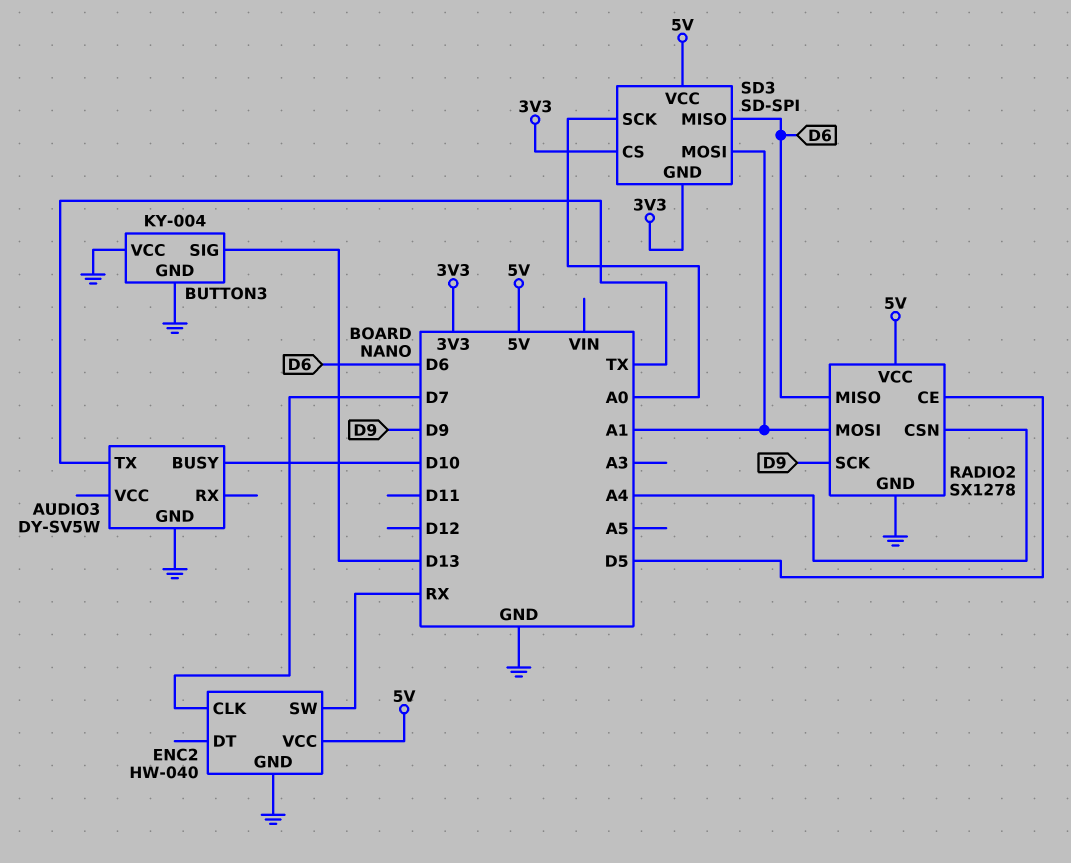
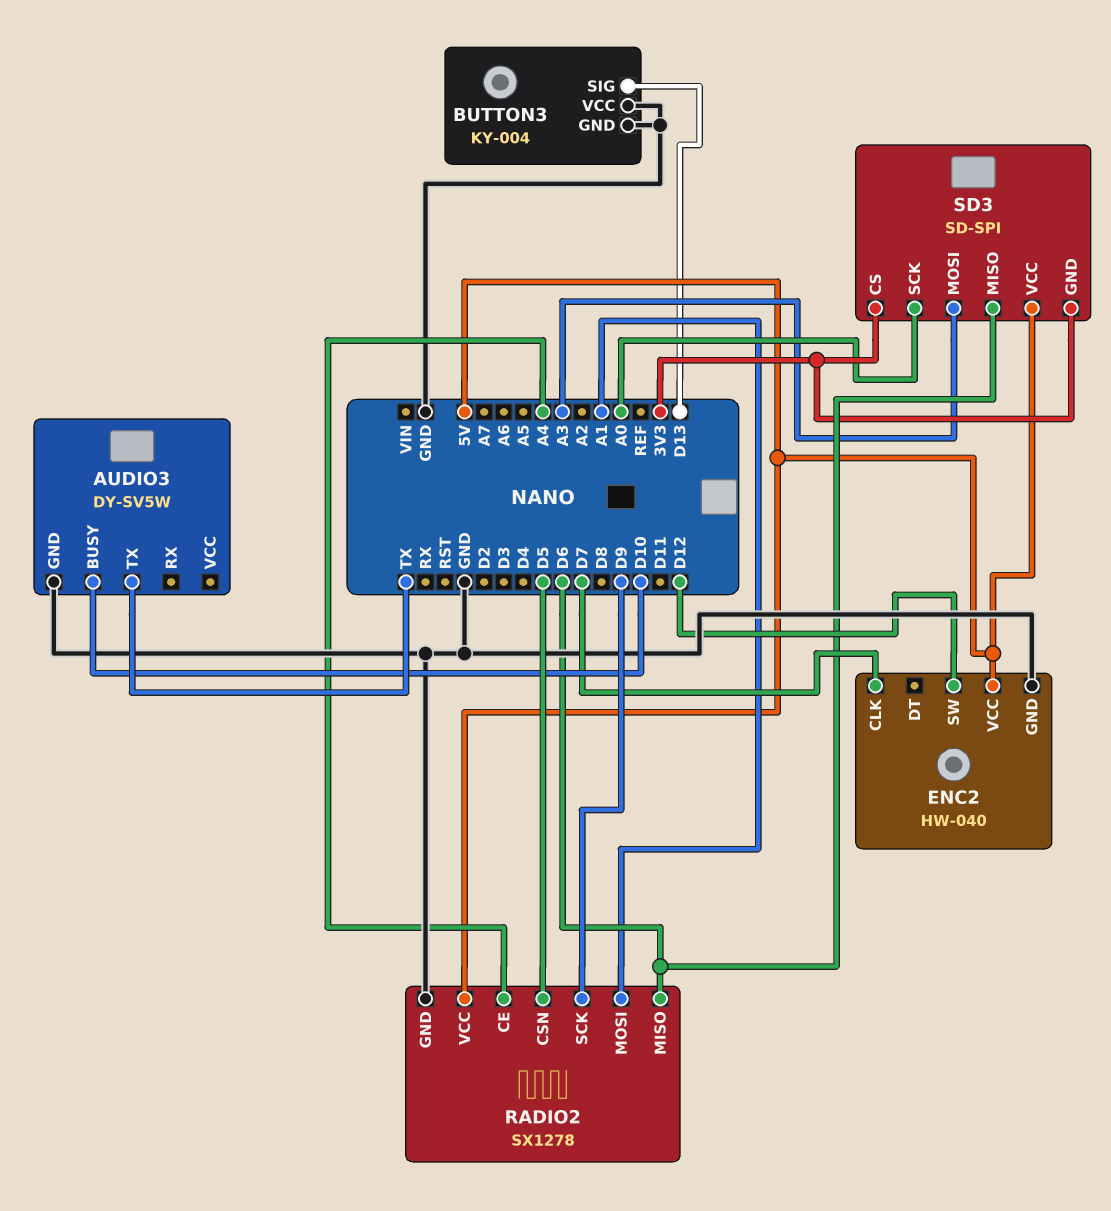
ENC2 pin SW: RX -> D12
RADIO2 pin CE: D5 -> A4
RADIO2 pin CSN: A4 -> D5
SD3 pin MOSI: A1 -> A3

